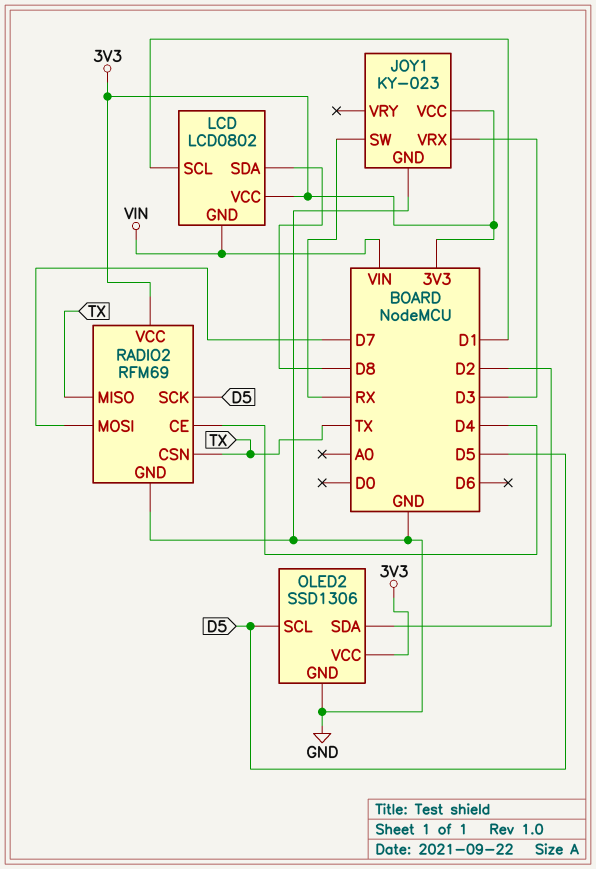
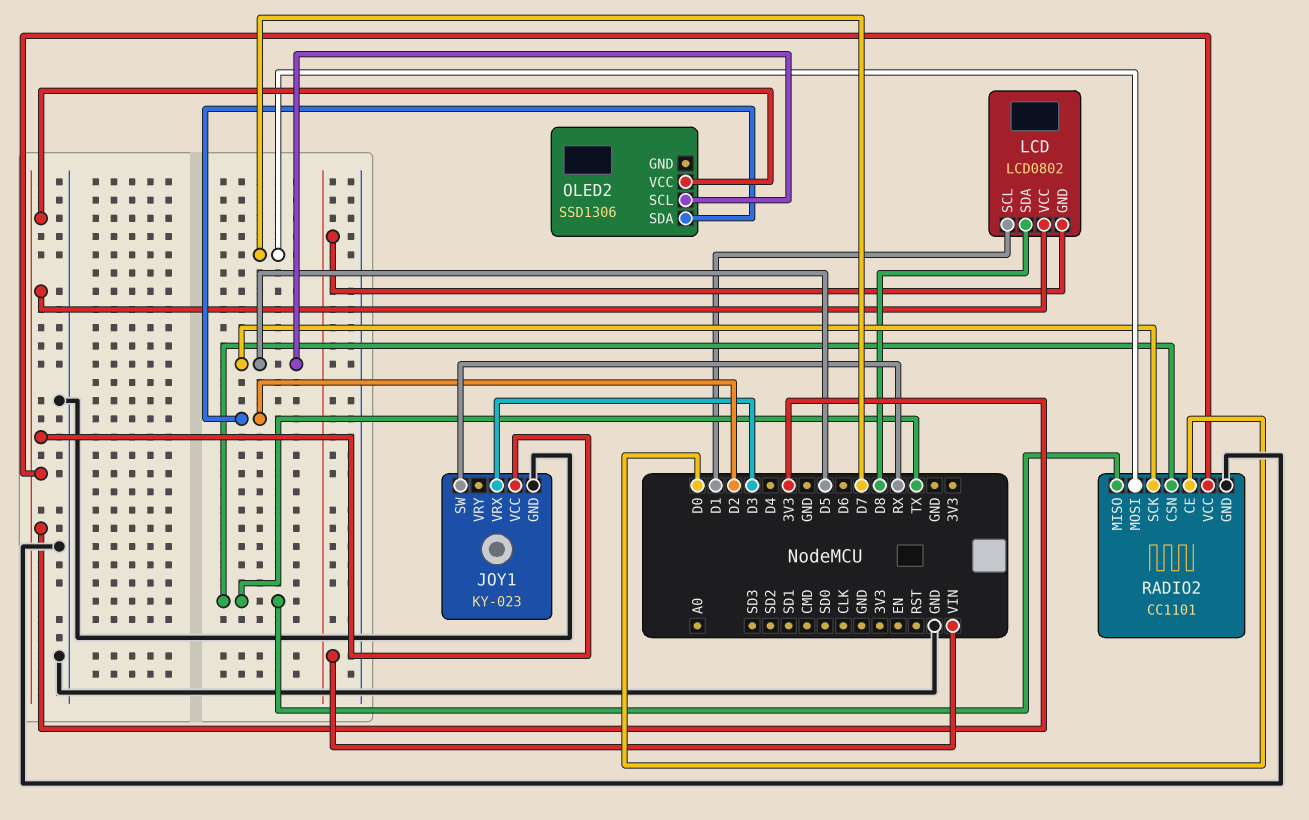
OLED2 pin GND: GND -> none
RADIO2: RFM69 -> CC1101
RADIO2 pin CE: D4 -> D0

